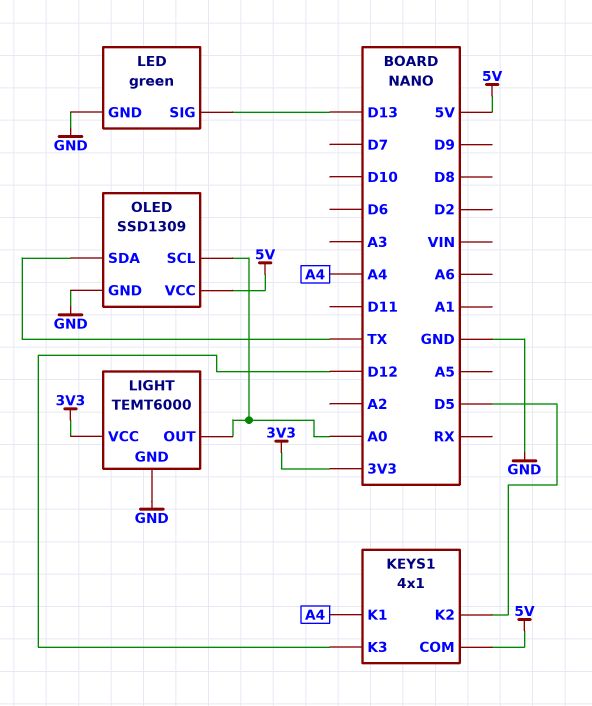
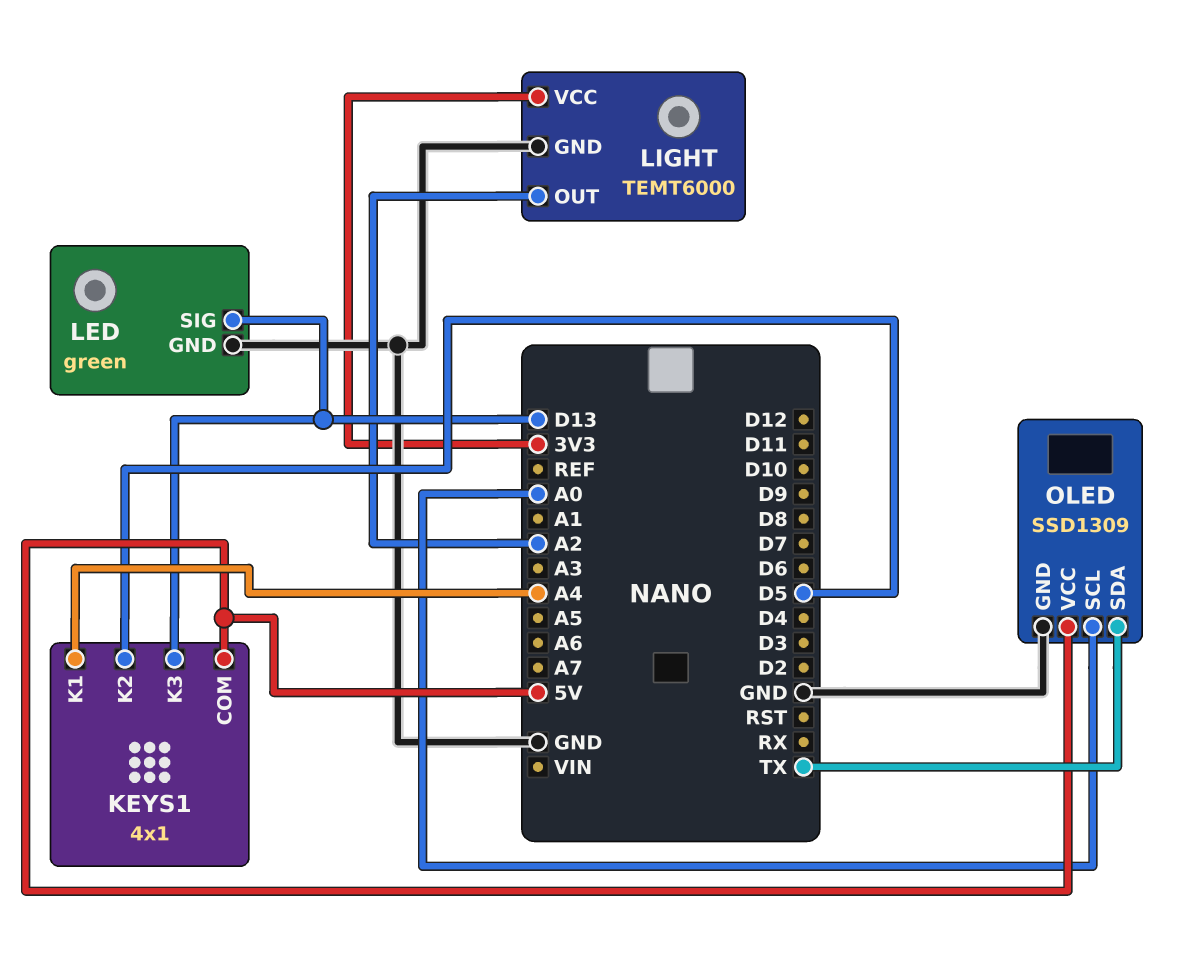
KEYS1 pin K3: D12 -> D13
LIGHT pin OUT: A0 -> A2

